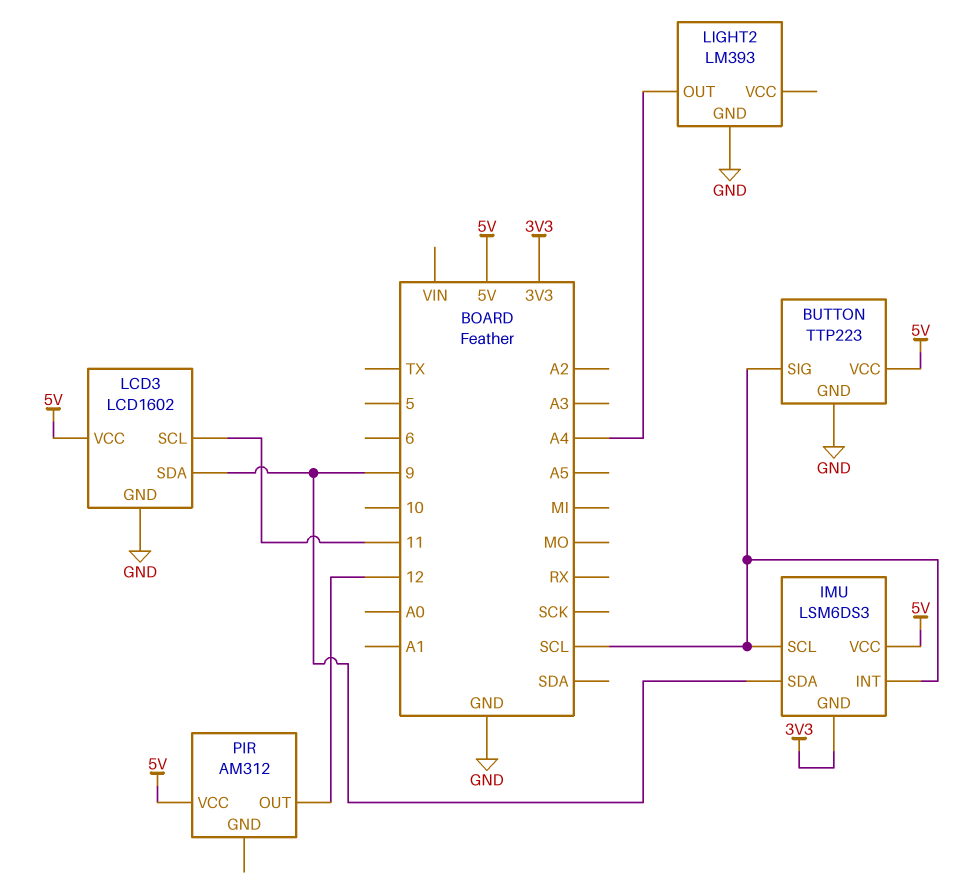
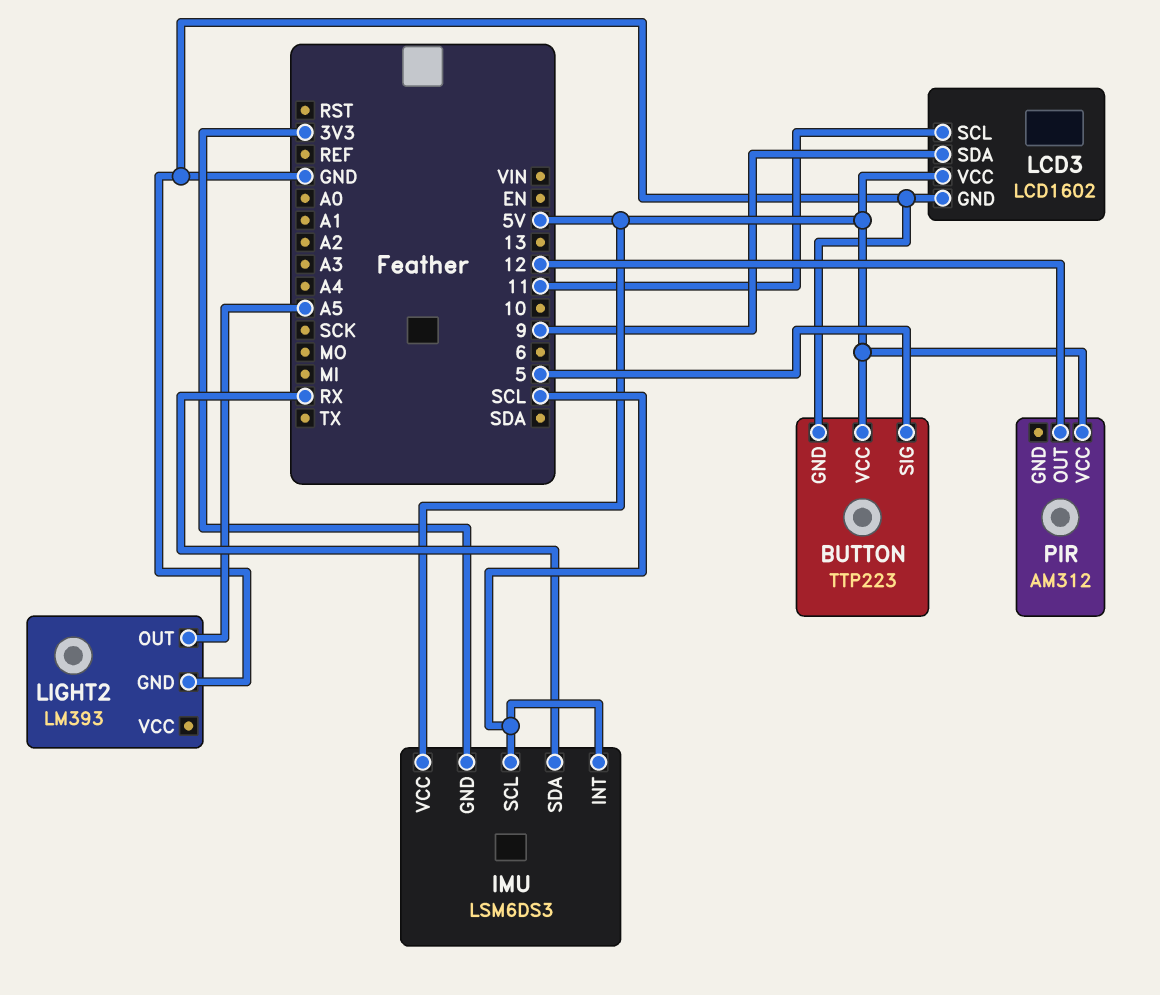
BUTTON pin SIG: SCL -> 5
IMU pin SDA: 9 -> RX
LIGHT2 pin OUT: A4 -> A5

